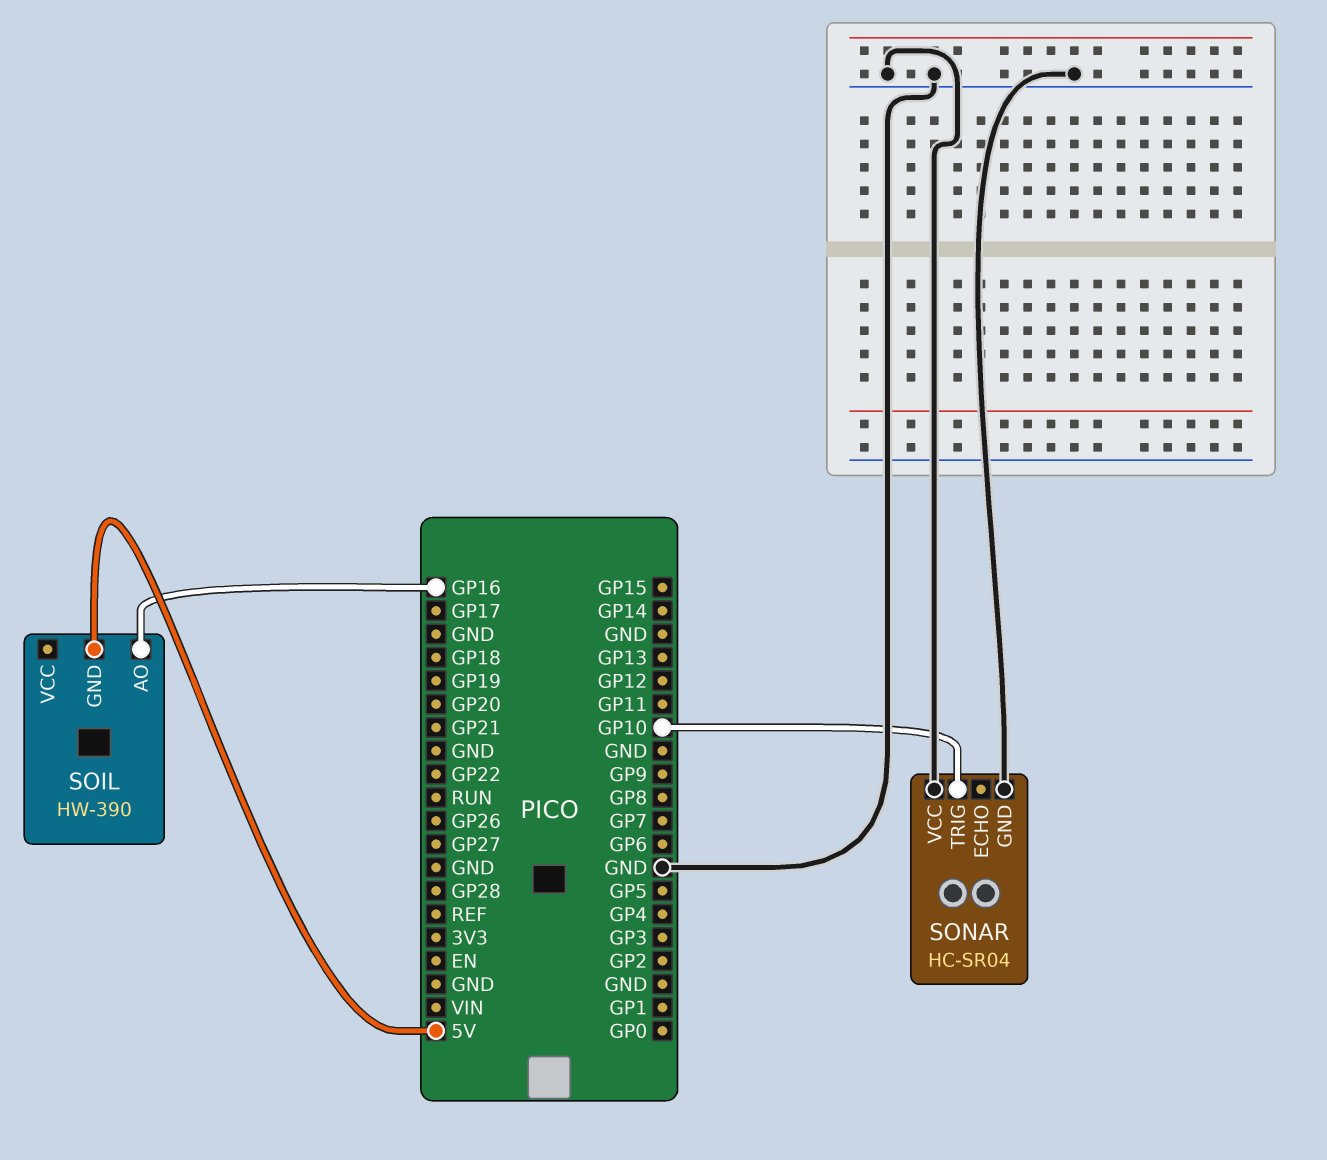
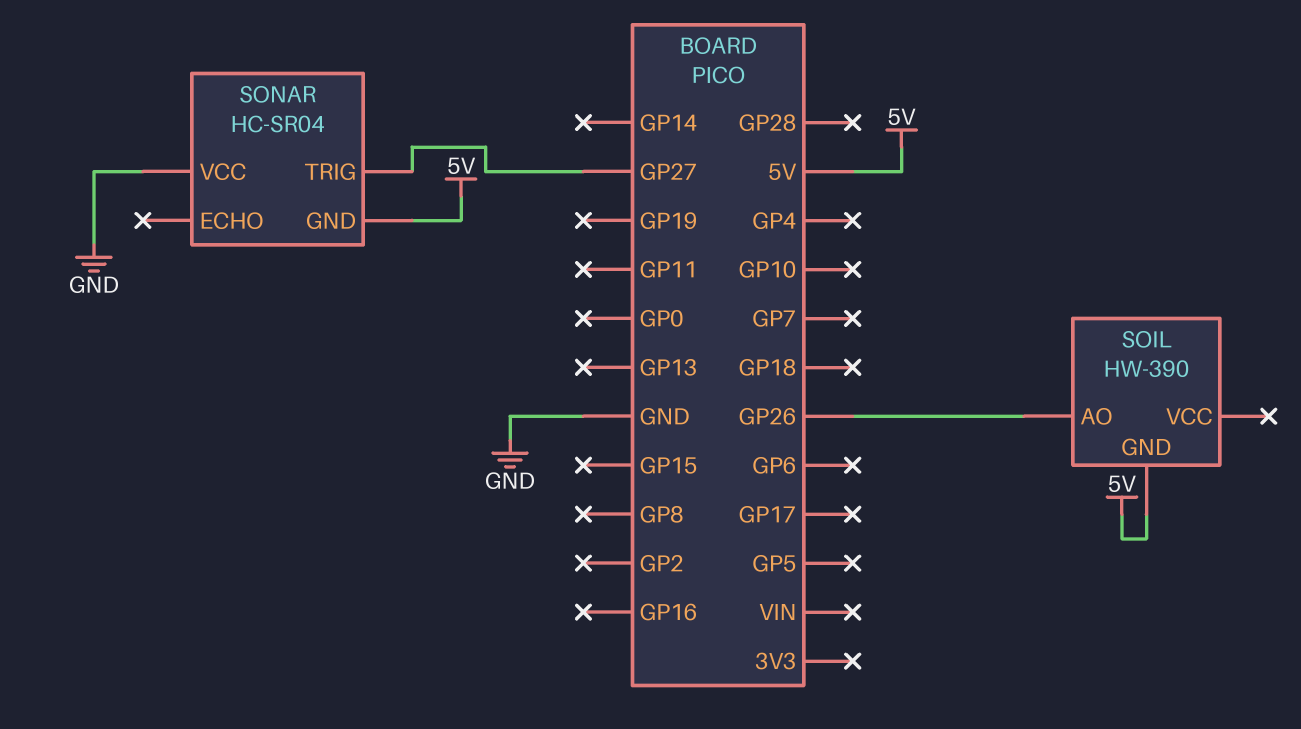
SOIL pin AO: GP16 -> GP26
SONAR pin GND: GND -> 5V
SONAR pin TRIG: GP10 -> GP27

